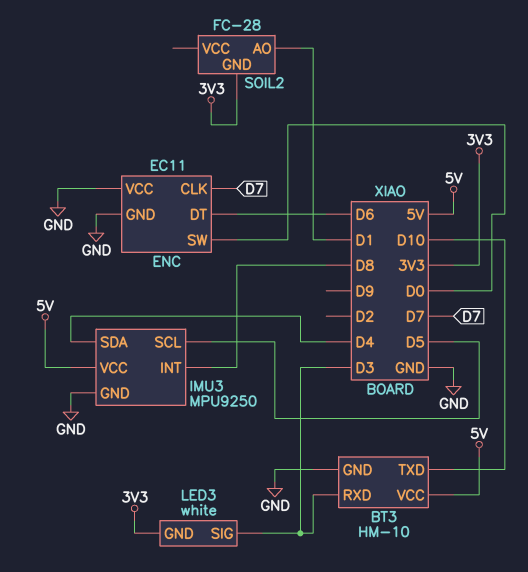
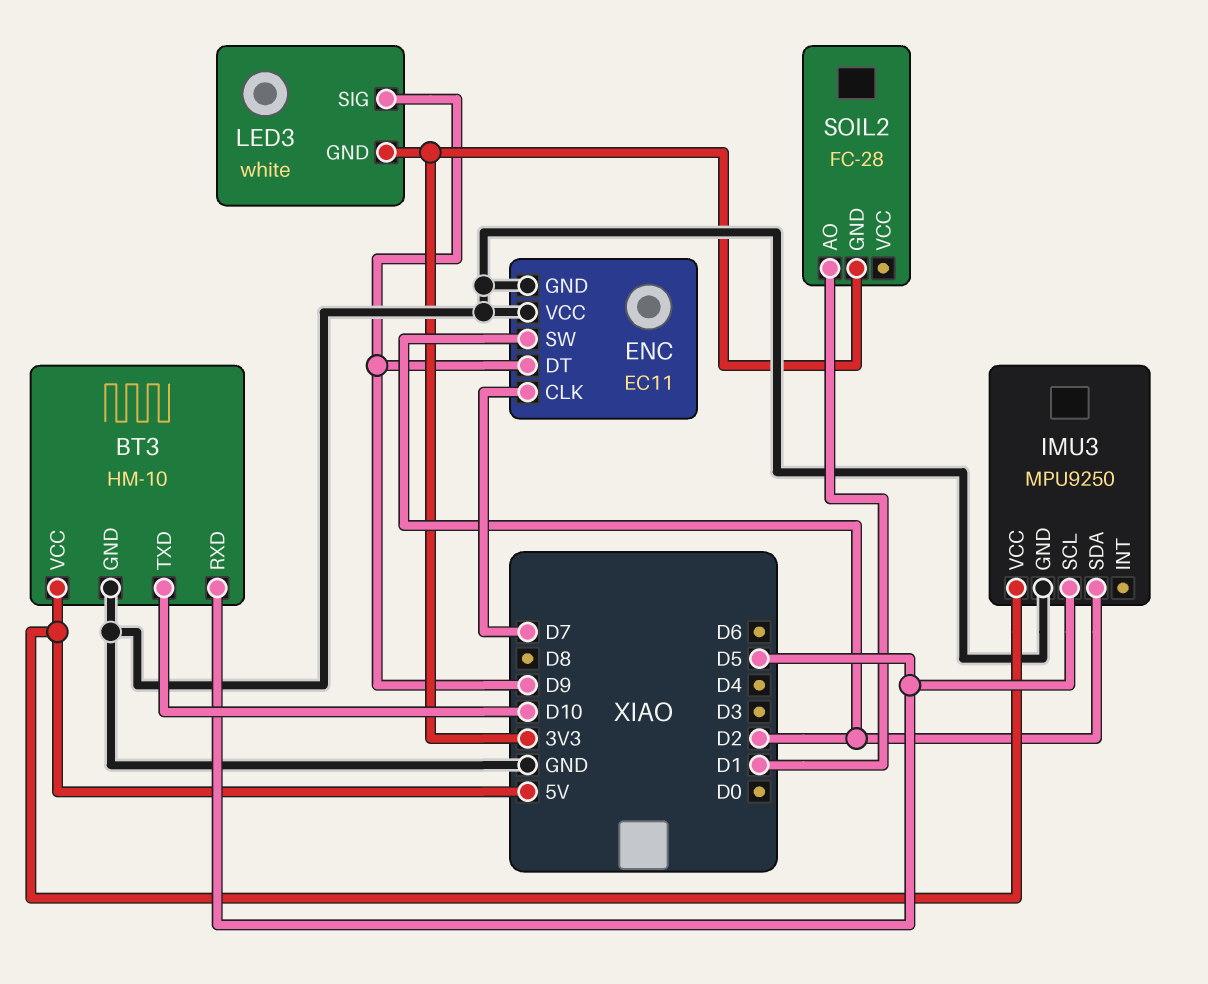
BT3 pin RXD: D3 -> D5
ENC pin DT: D6 -> D9
ENC pin SW: D0 -> D2
IMU3 pin INT: D8 -> none
IMU3 pin SDA: D4 -> D2
LED3 pin SIG: D3 -> D9

